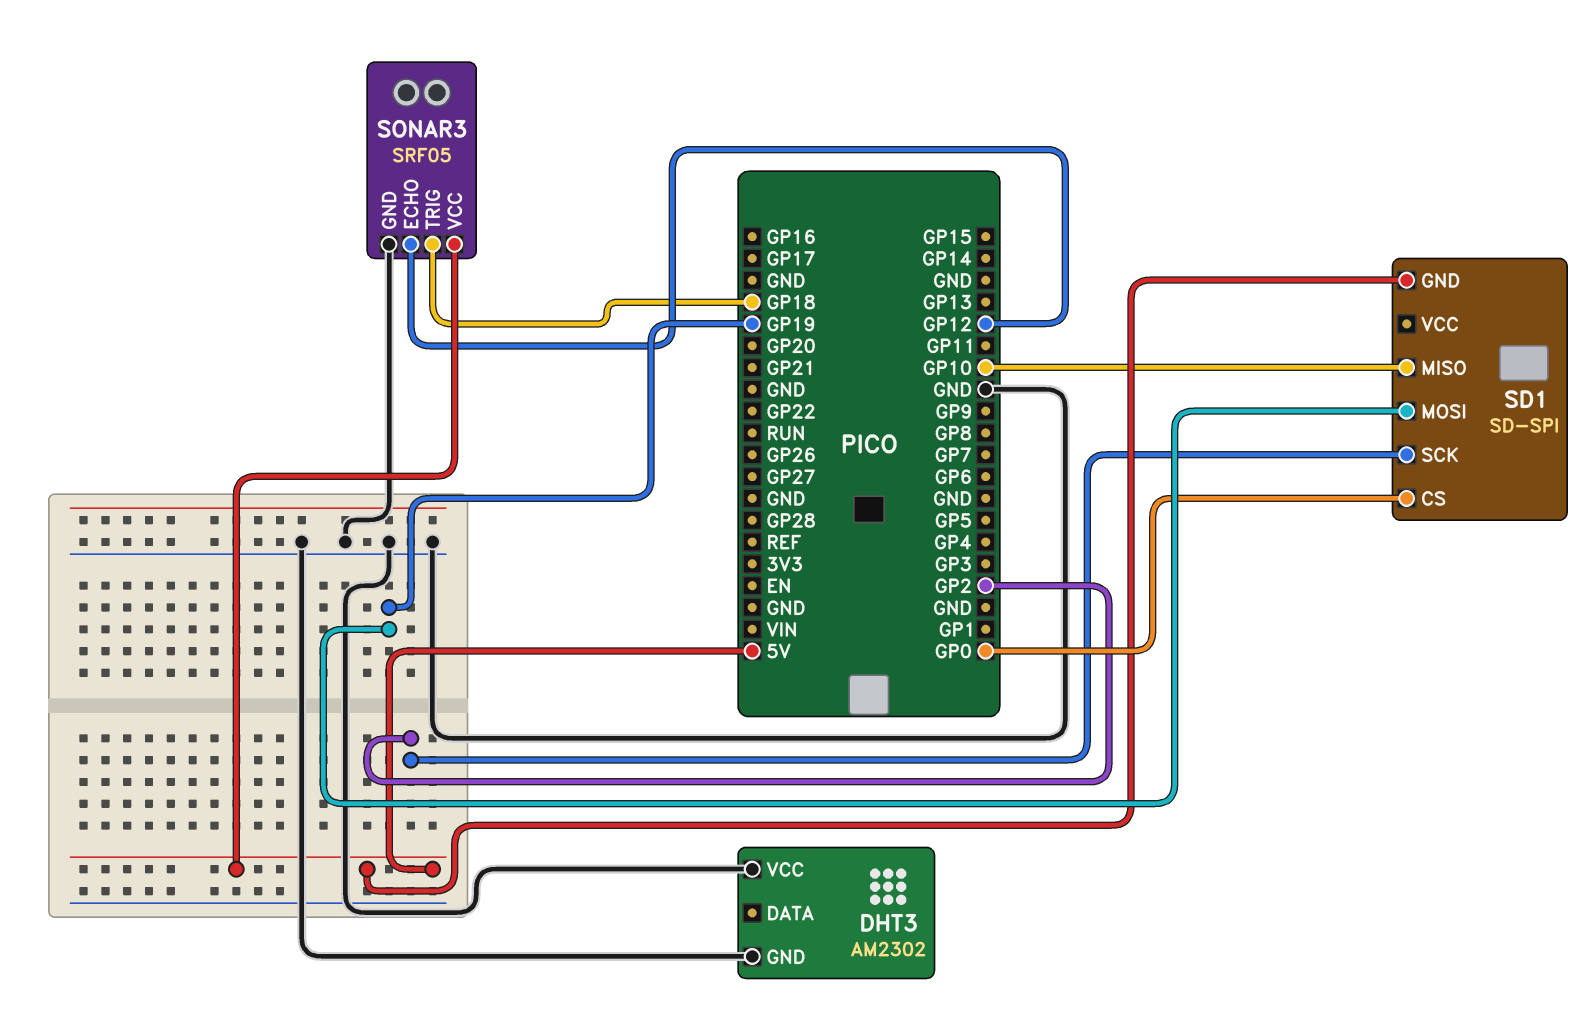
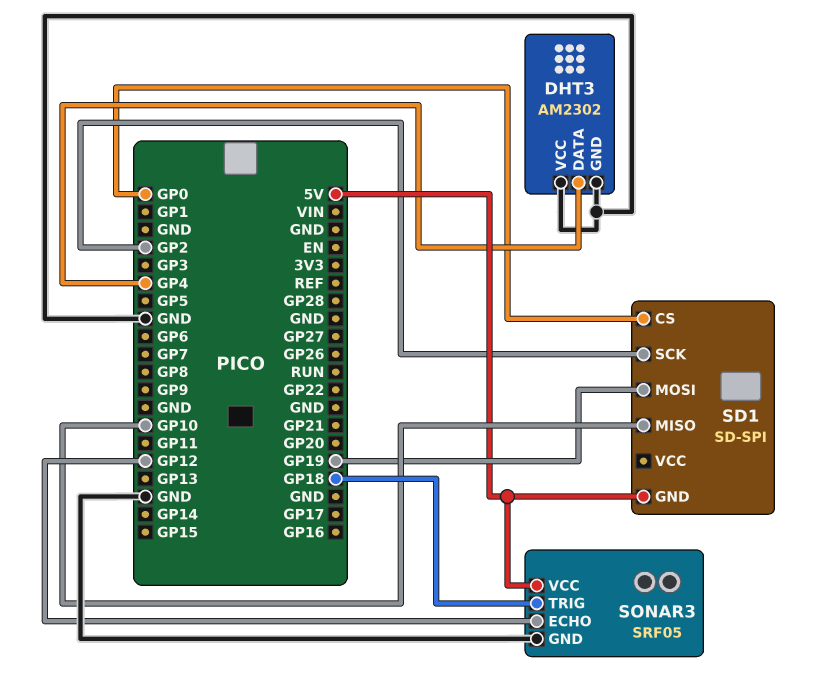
DHT3 pin DATA: none -> GP4

